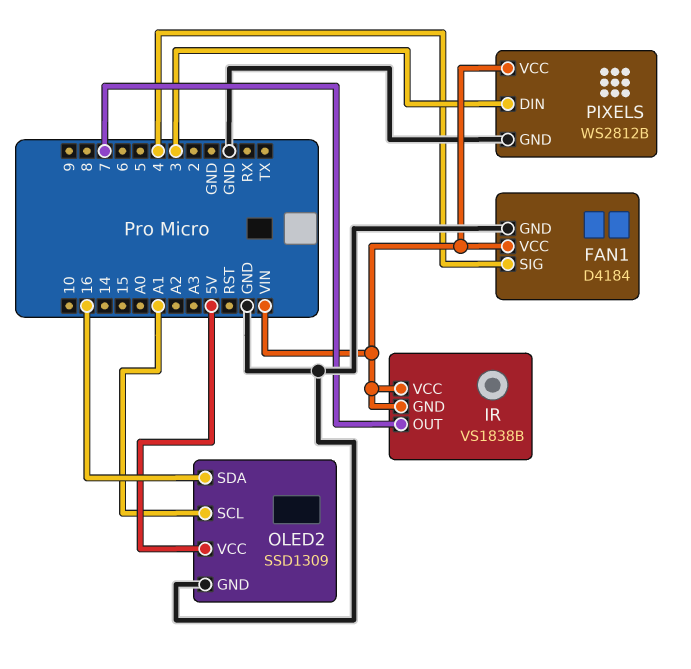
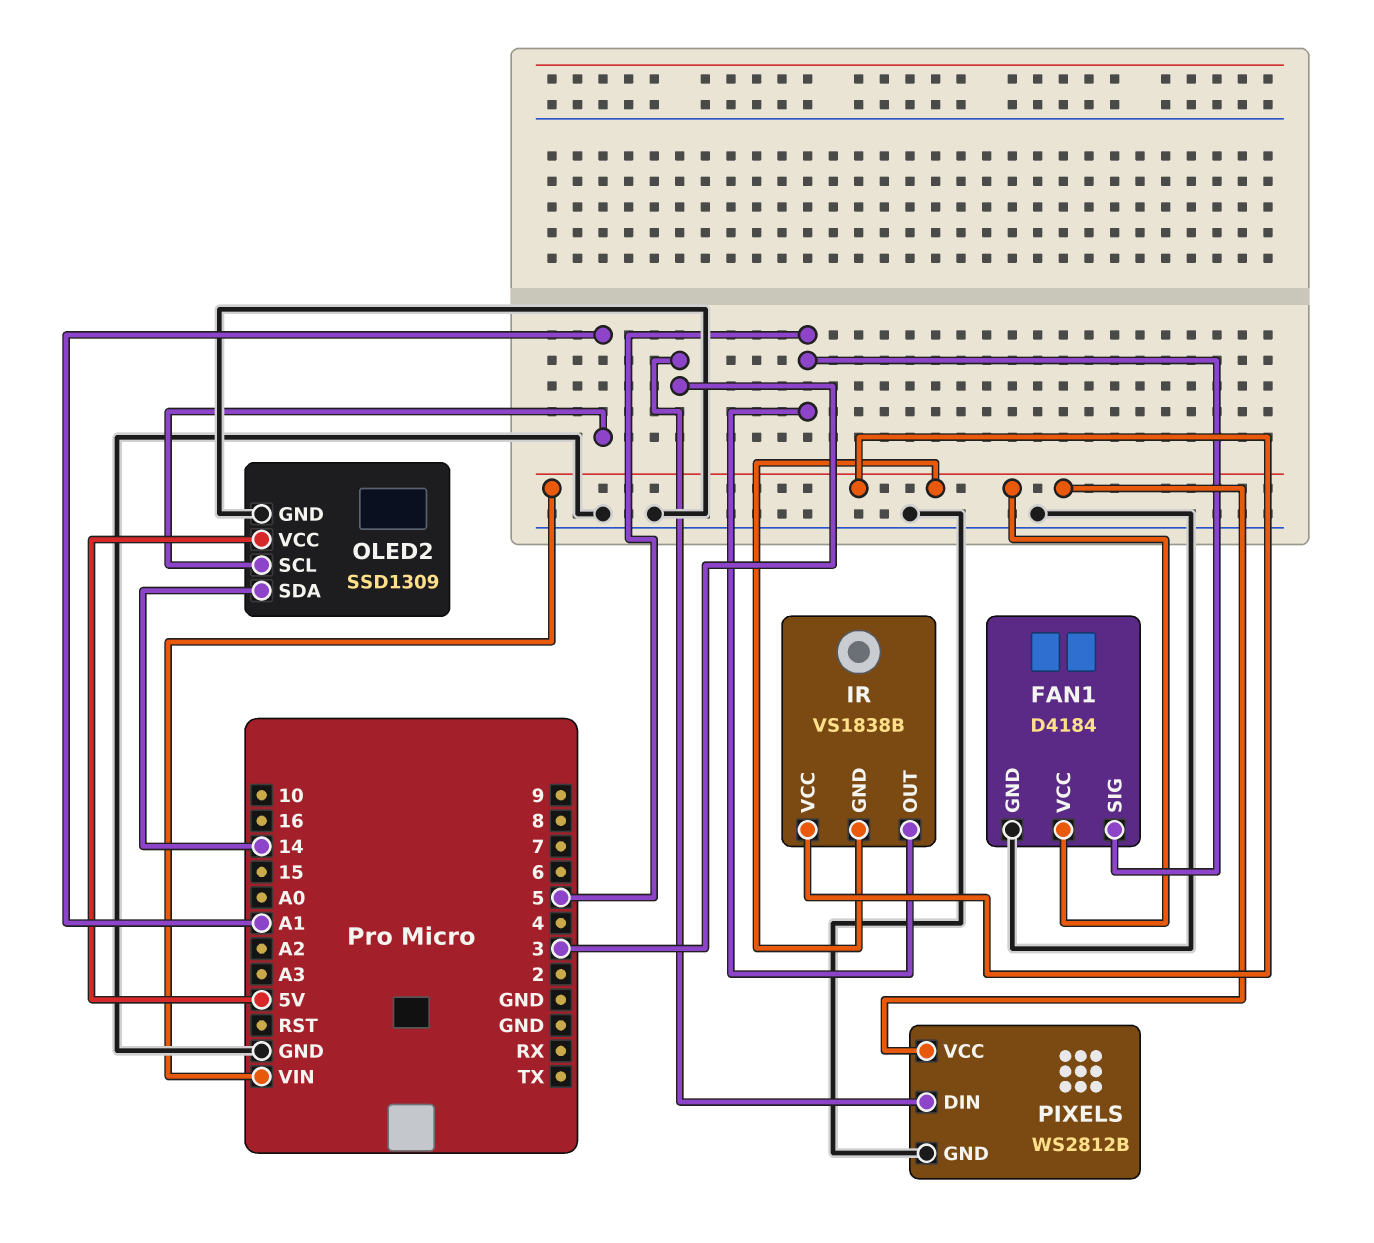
FAN1 pin SIG: 4 -> 5
IR pin OUT: 7 -> 5
OLED2 pin SDA: 16 -> 14

